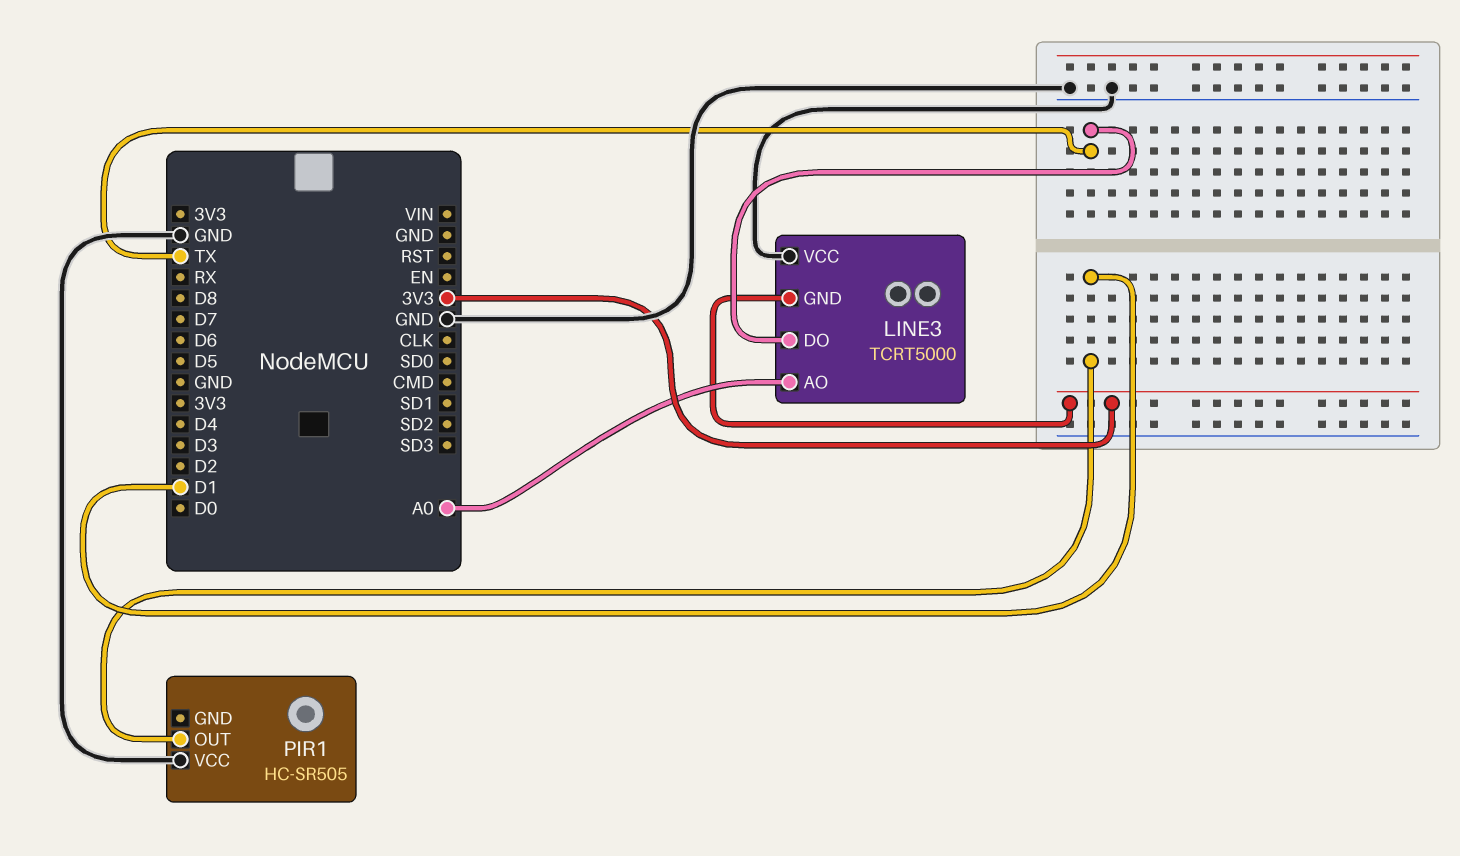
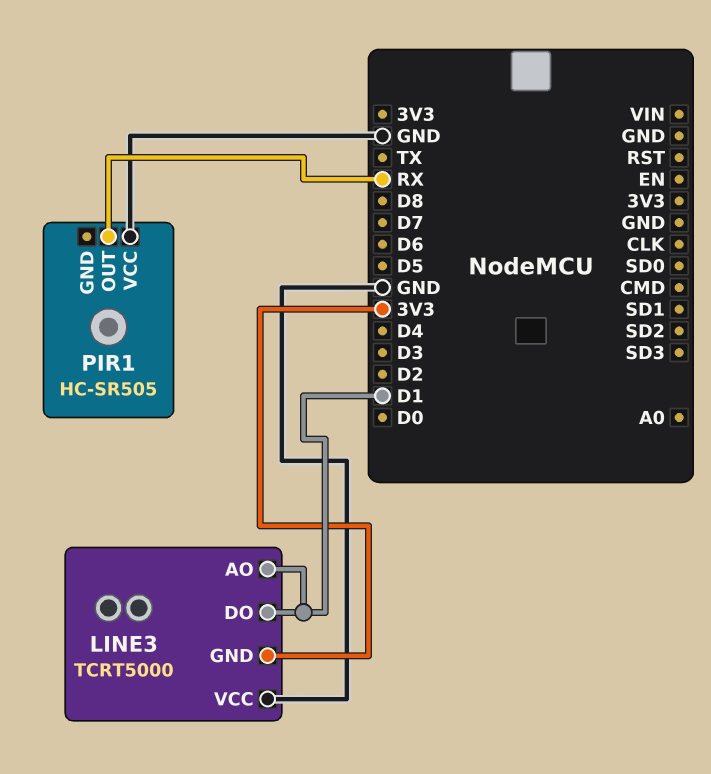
LINE3 pin AO: A0 -> D1
LINE3 pin DO: TX -> D1
PIR1 pin OUT: D1 -> RX

